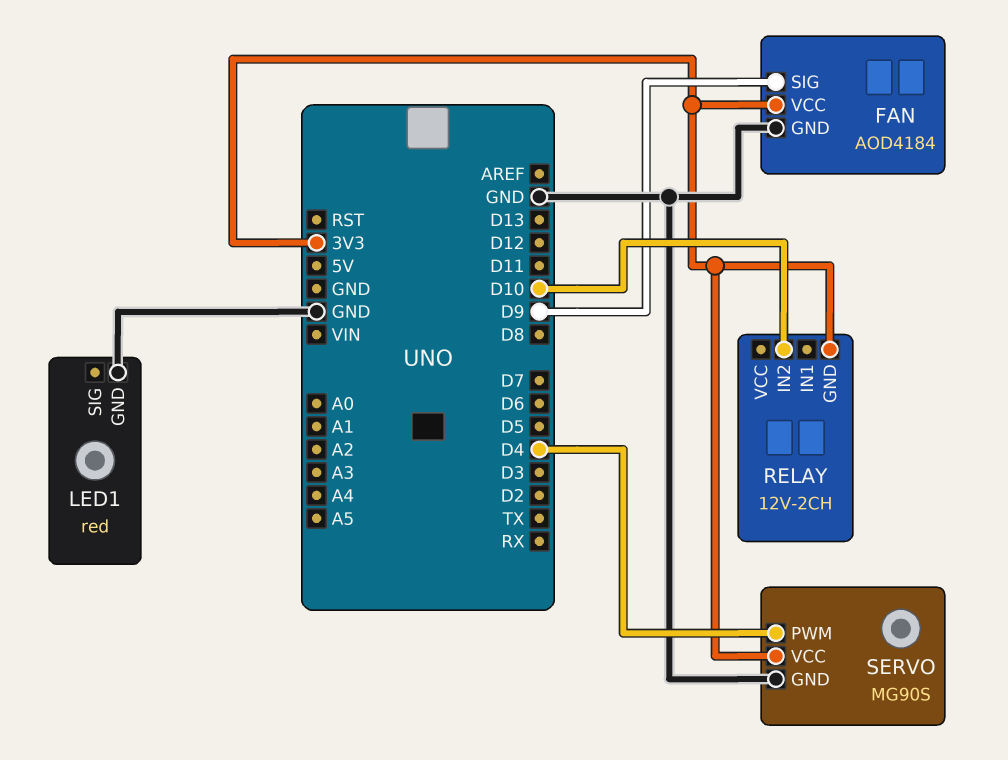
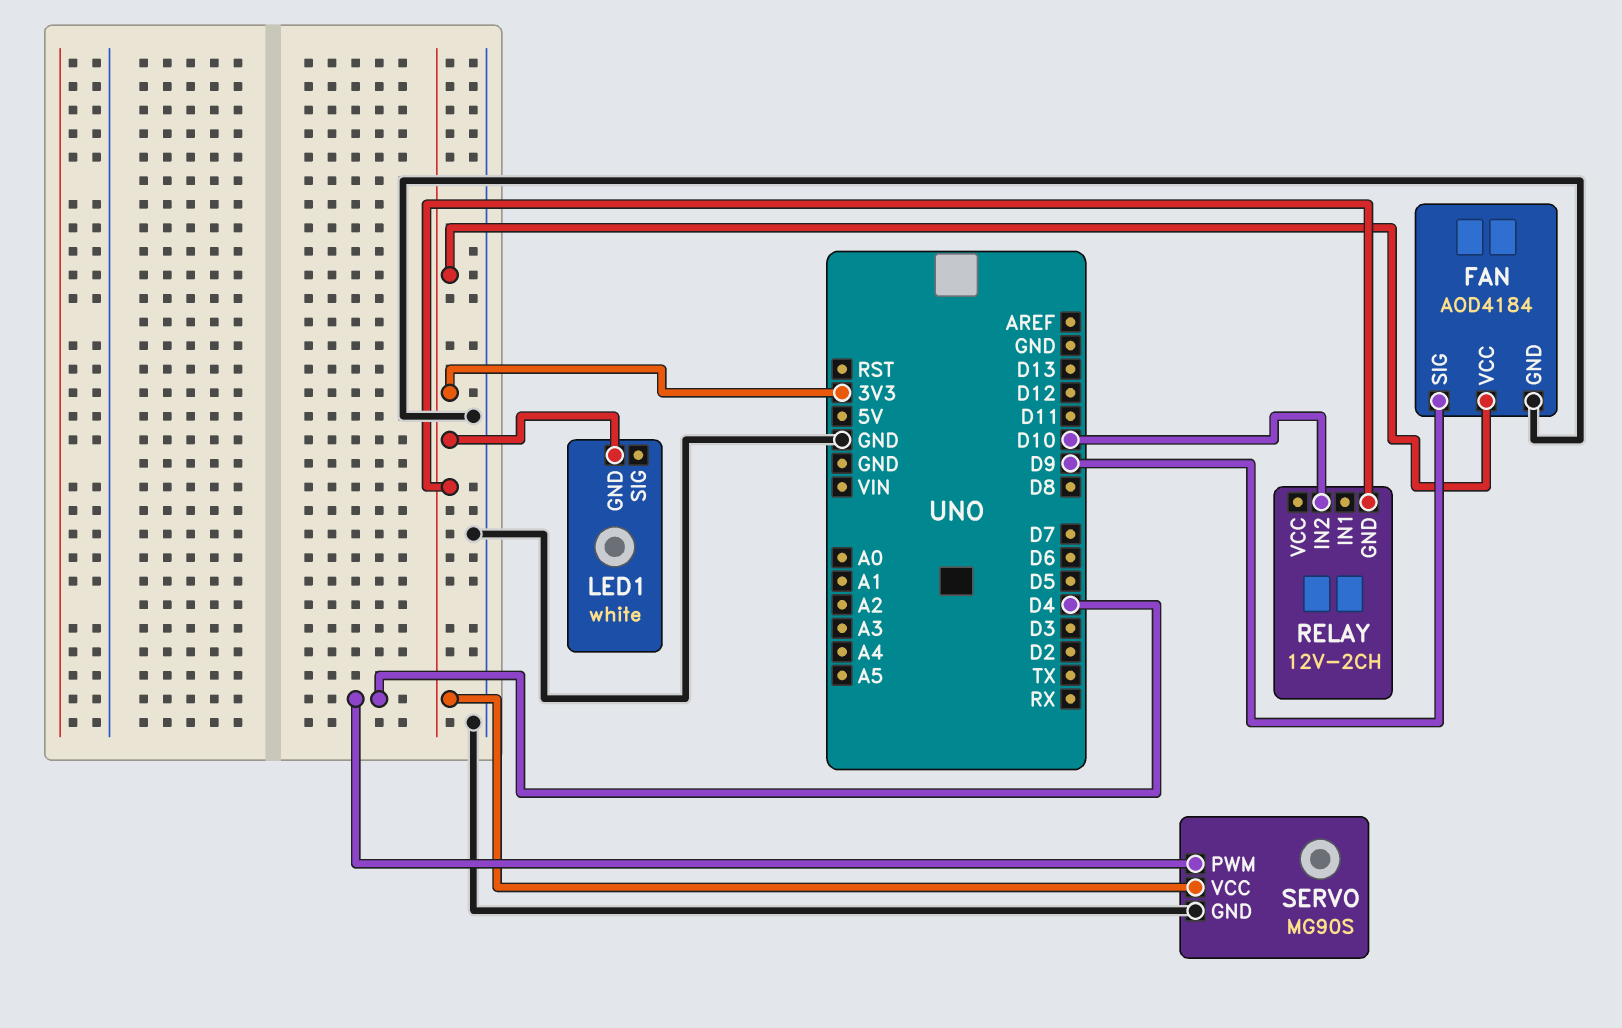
LED1: red -> white
LED1 pin GND: GND -> 3V3

